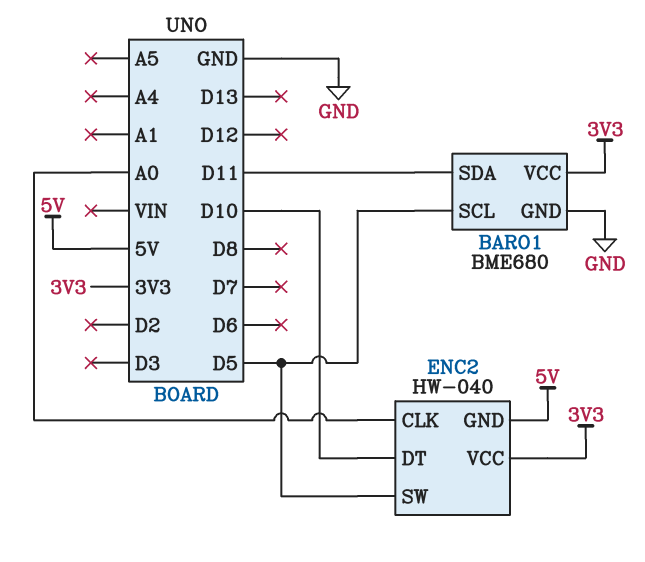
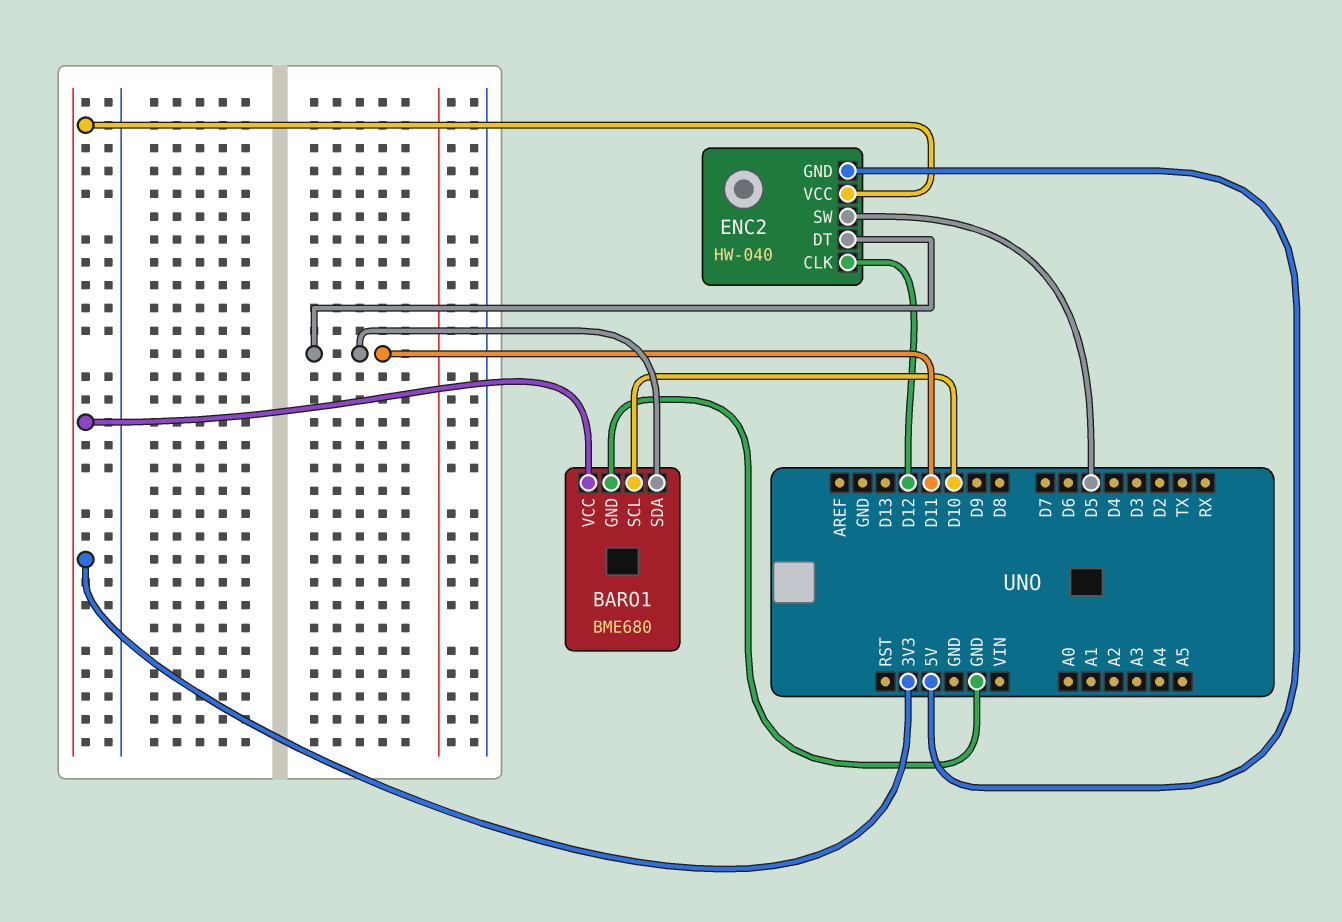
BARO1 pin SCL: D5 -> D10
ENC2 pin CLK: A0 -> D12
ENC2 pin DT: D10 -> D11

